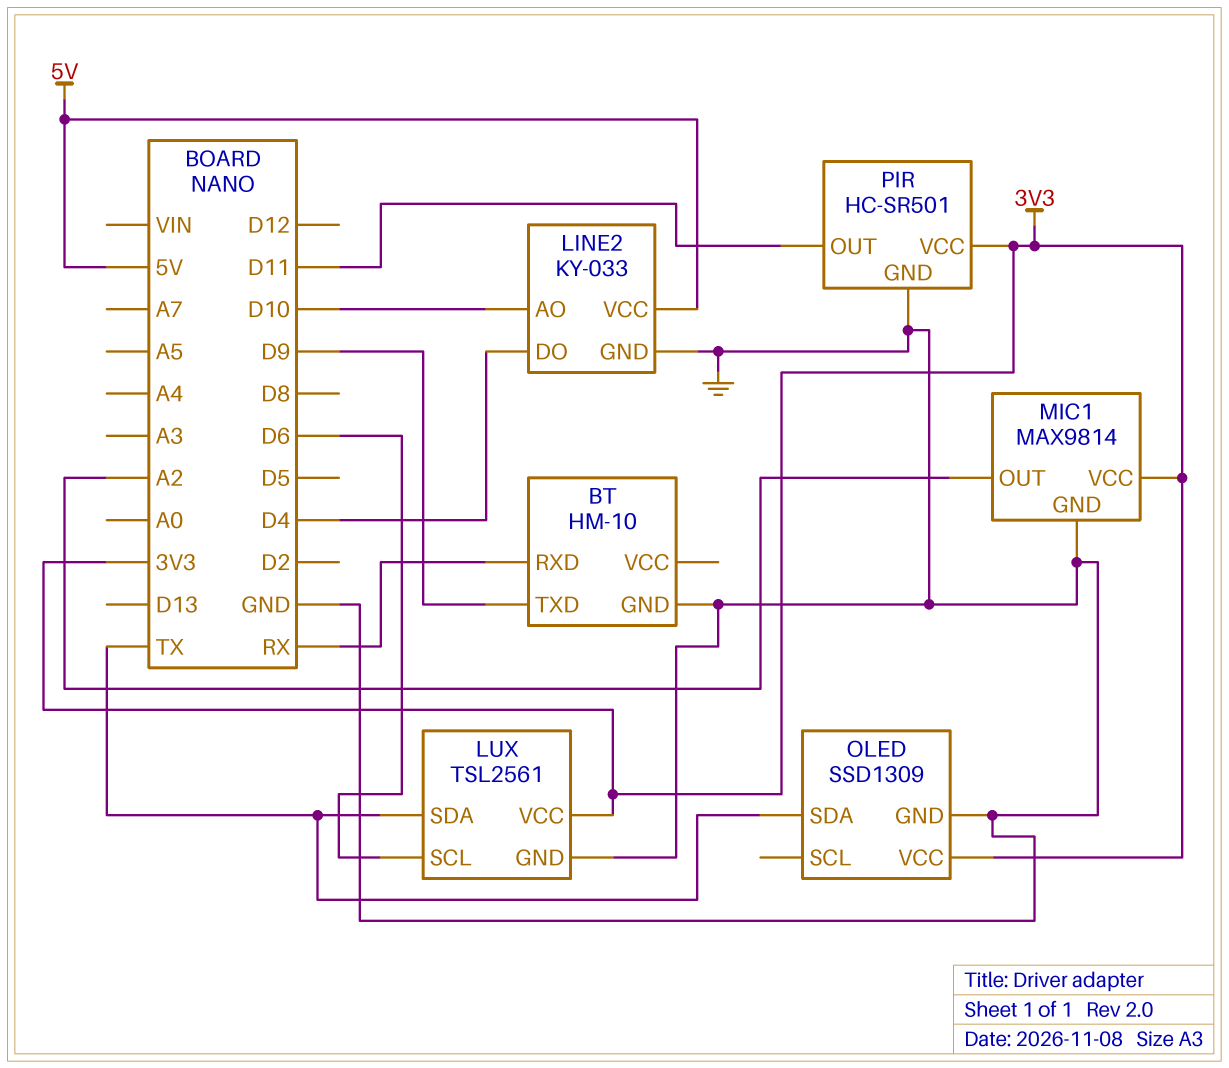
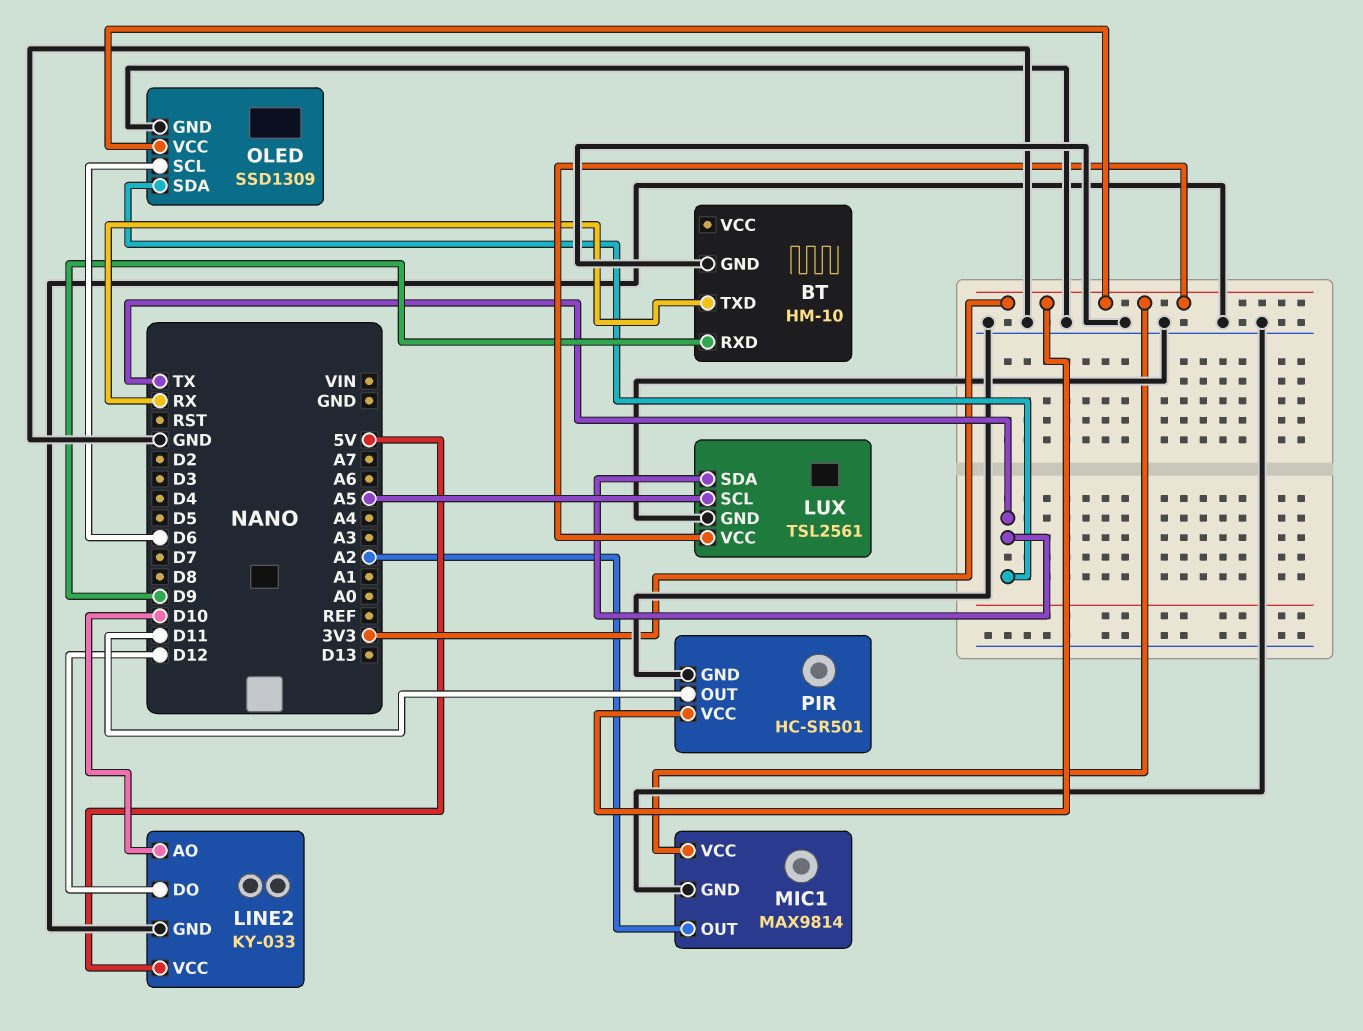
BT pin RXD: RX -> D9
BT pin TXD: D9 -> RX
LINE2 pin DO: D4 -> D12
LUX pin SCL: D6 -> A5
OLED pin SCL: none -> D6

